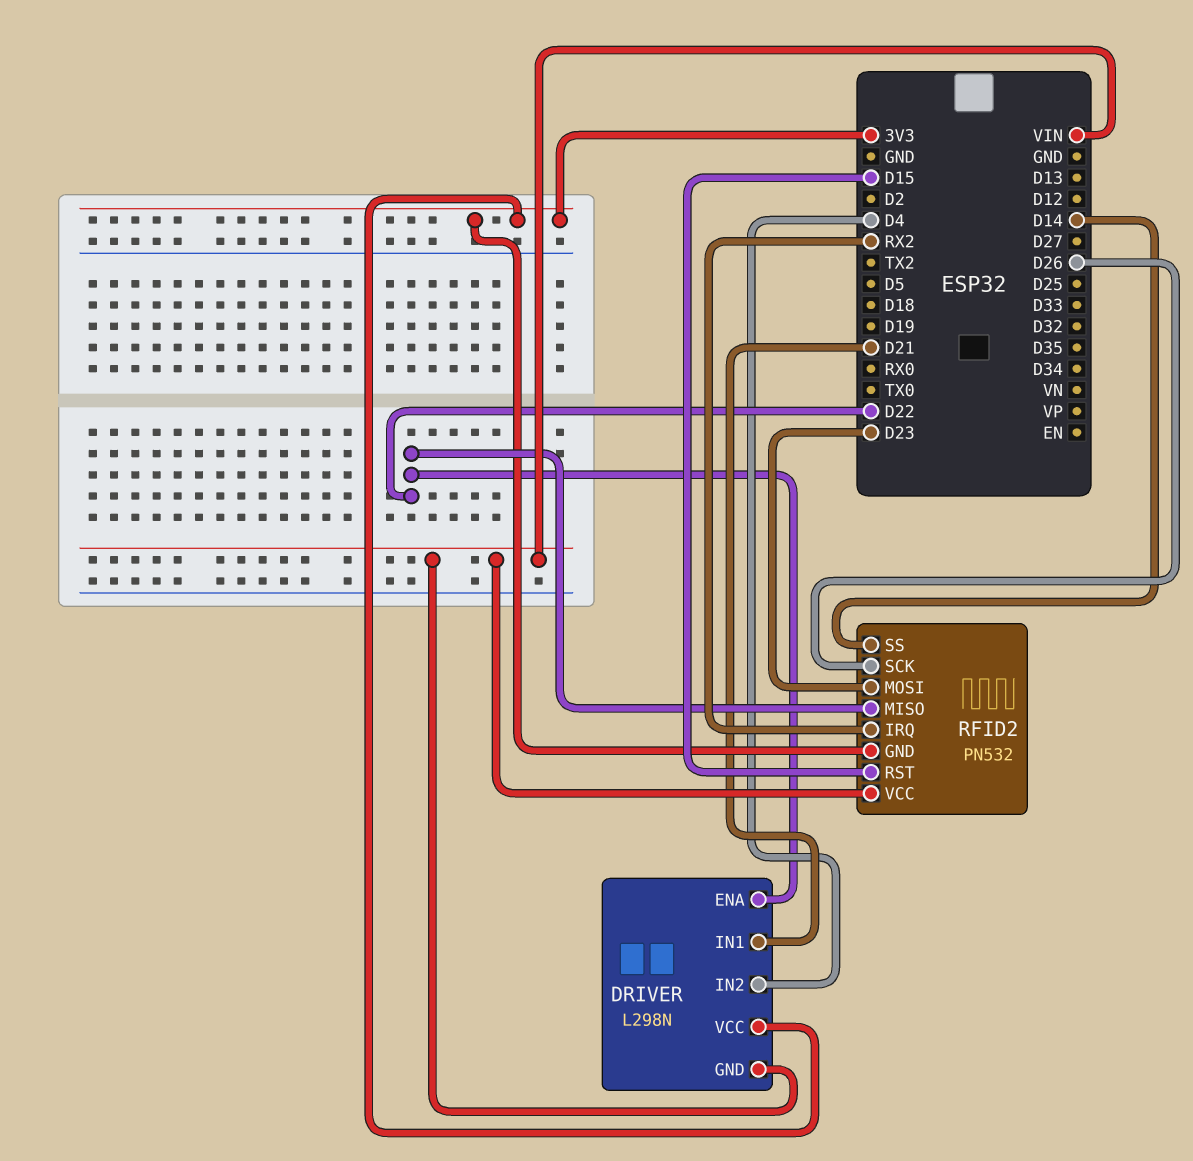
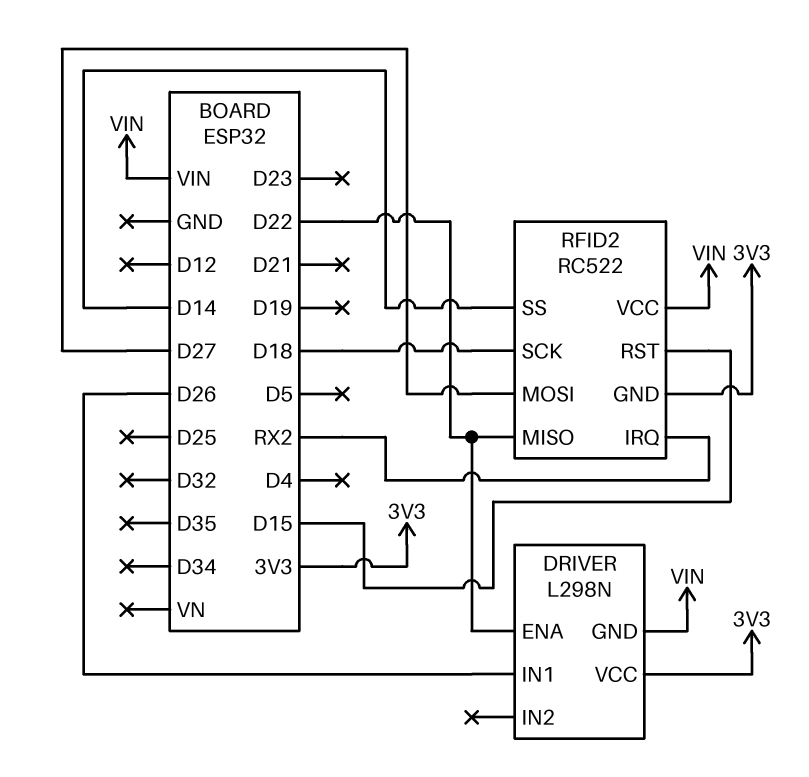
DRIVER pin IN1: D21 -> D26
DRIVER pin IN2: D4 -> none
RFID2: PN532 -> RC522
RFID2 pin MOSI: D23 -> D27
RFID2 pin SCK: D26 -> D18

